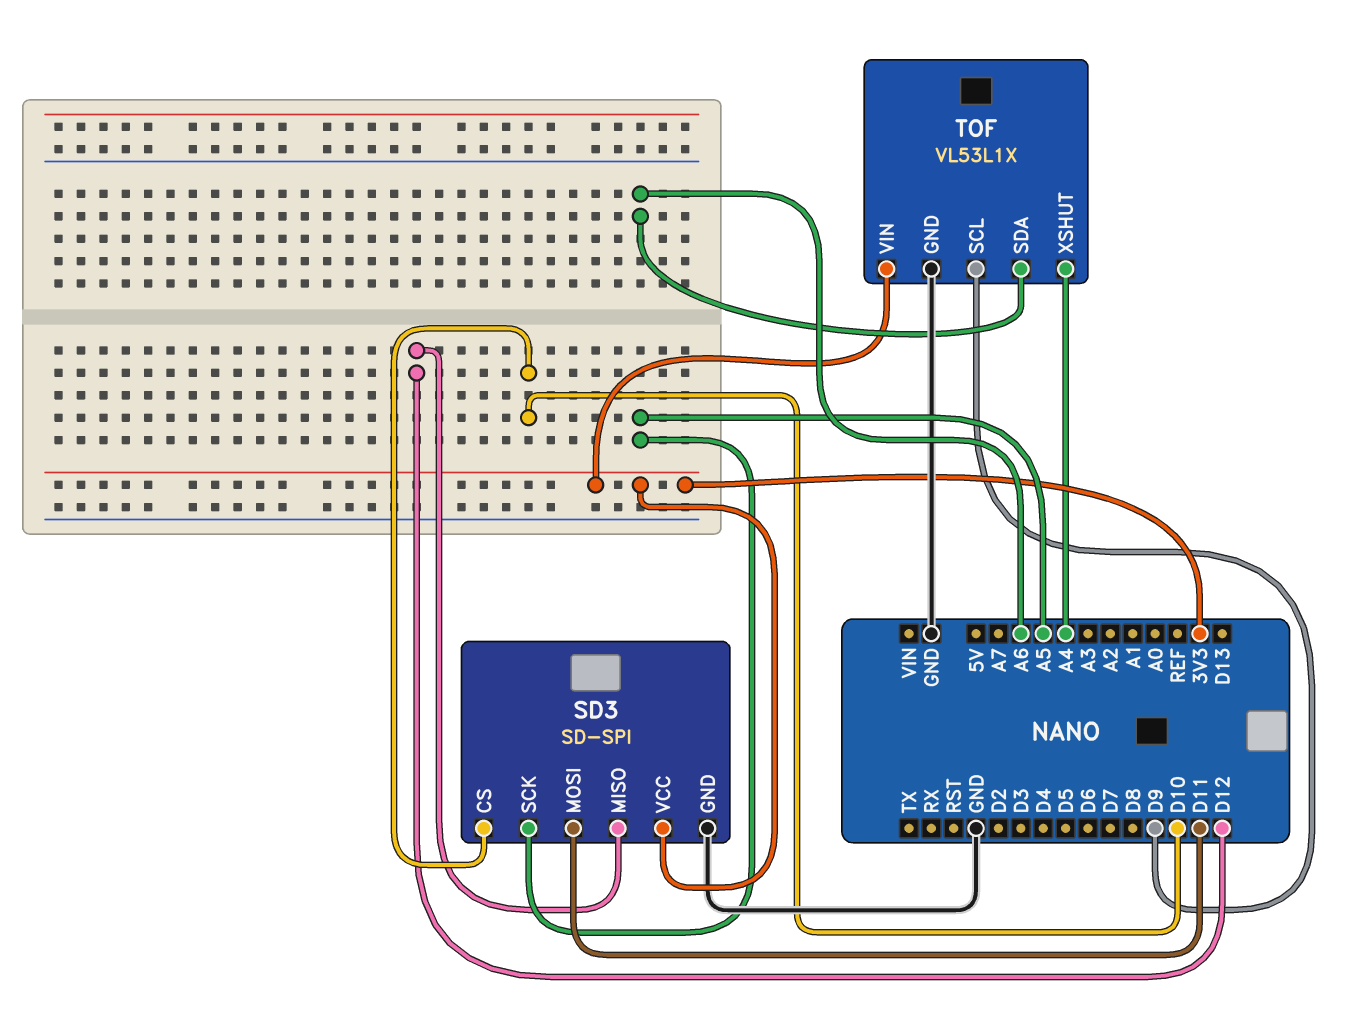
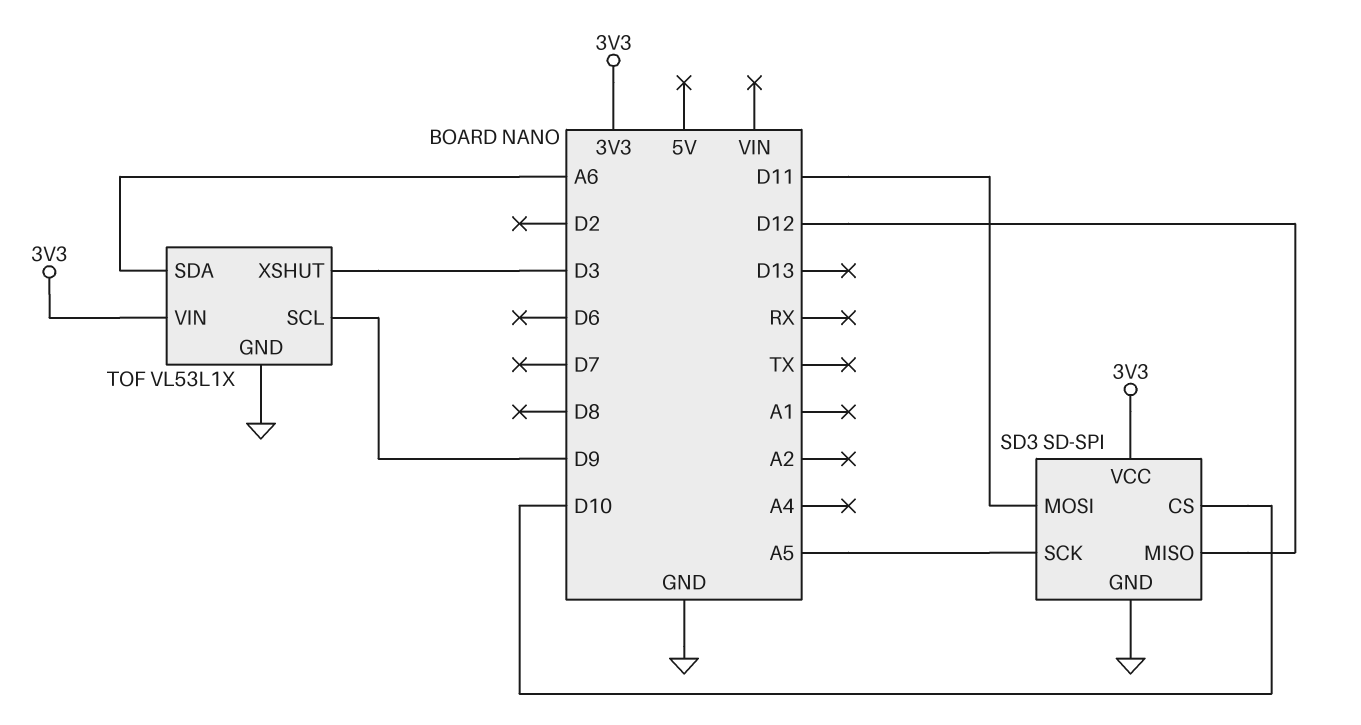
TOF pin XSHUT: A4 -> D3

